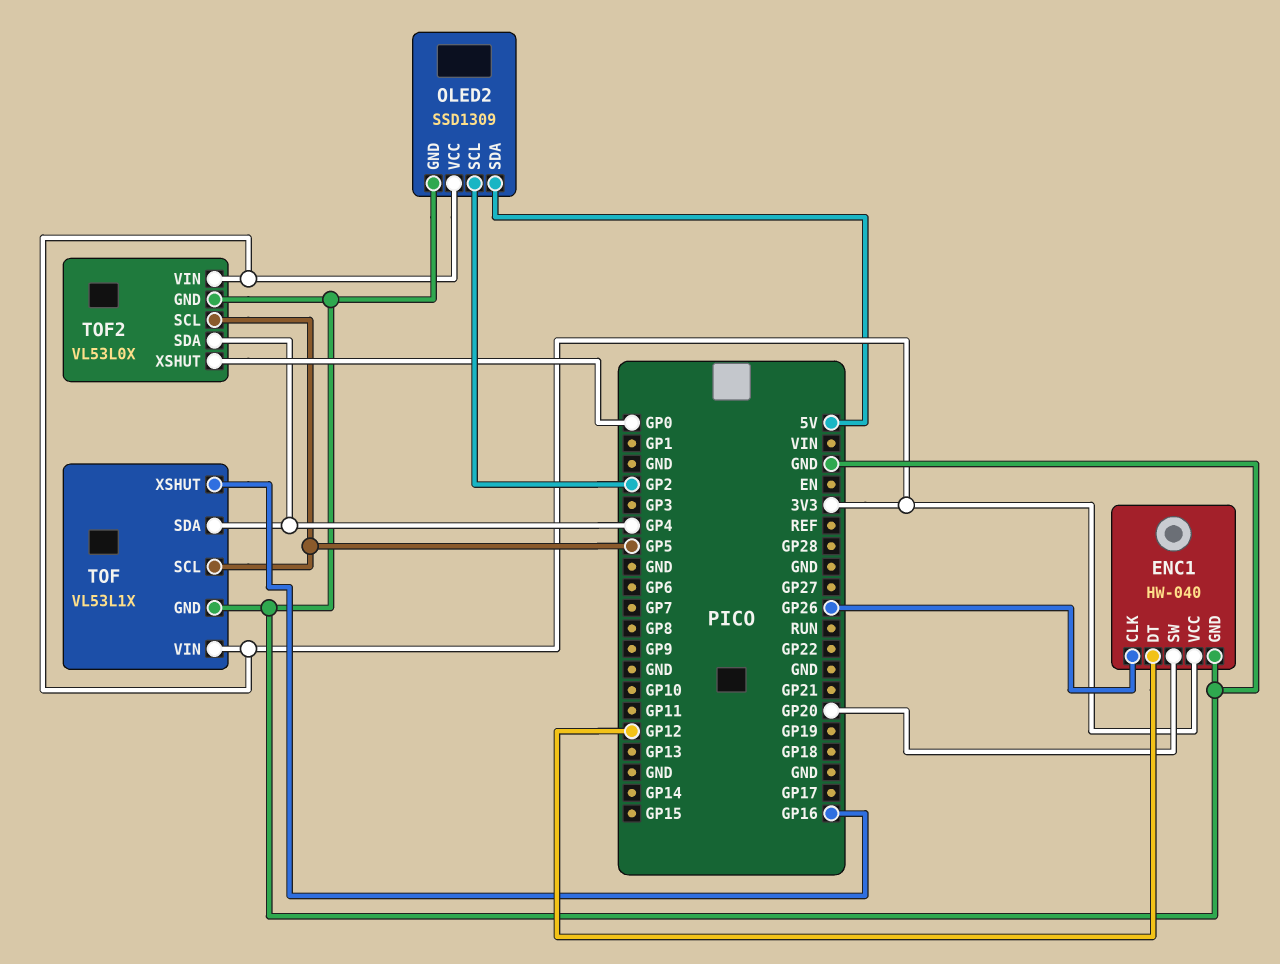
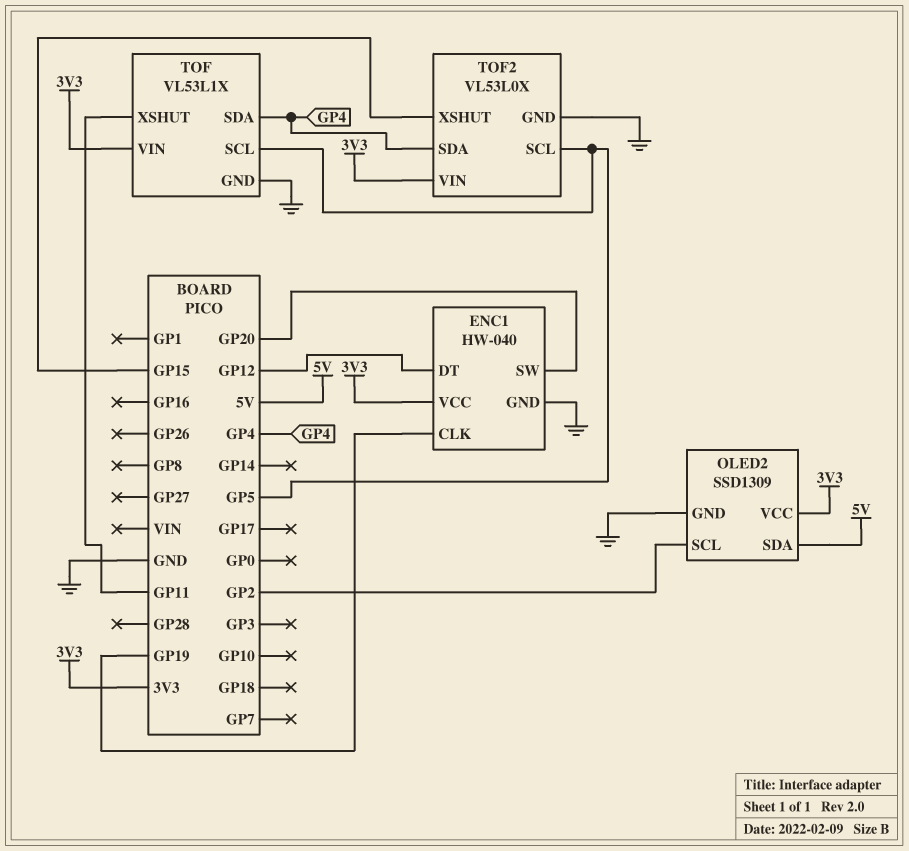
ENC1 pin CLK: GP26 -> GP19
TOF pin XSHUT: GP16 -> GP11
TOF2 pin XSHUT: GP0 -> GP15

